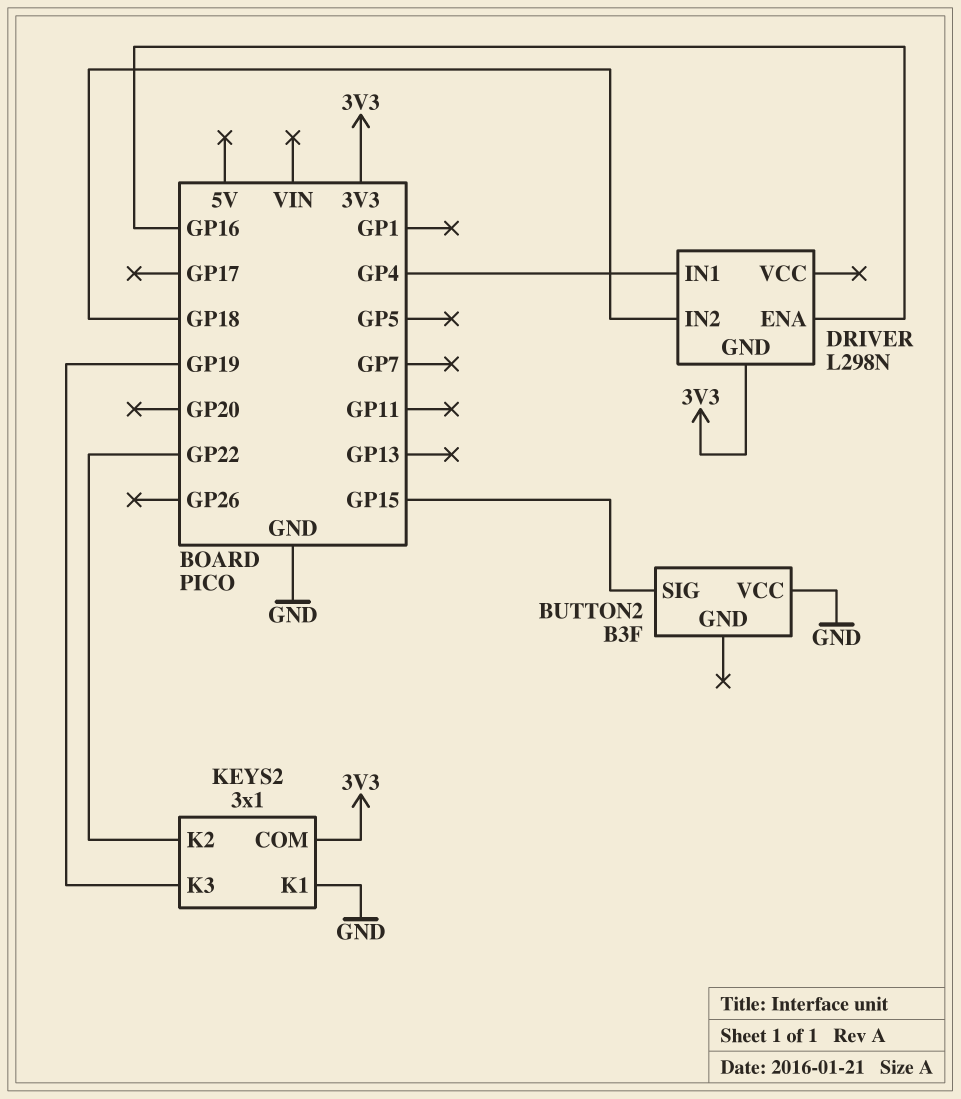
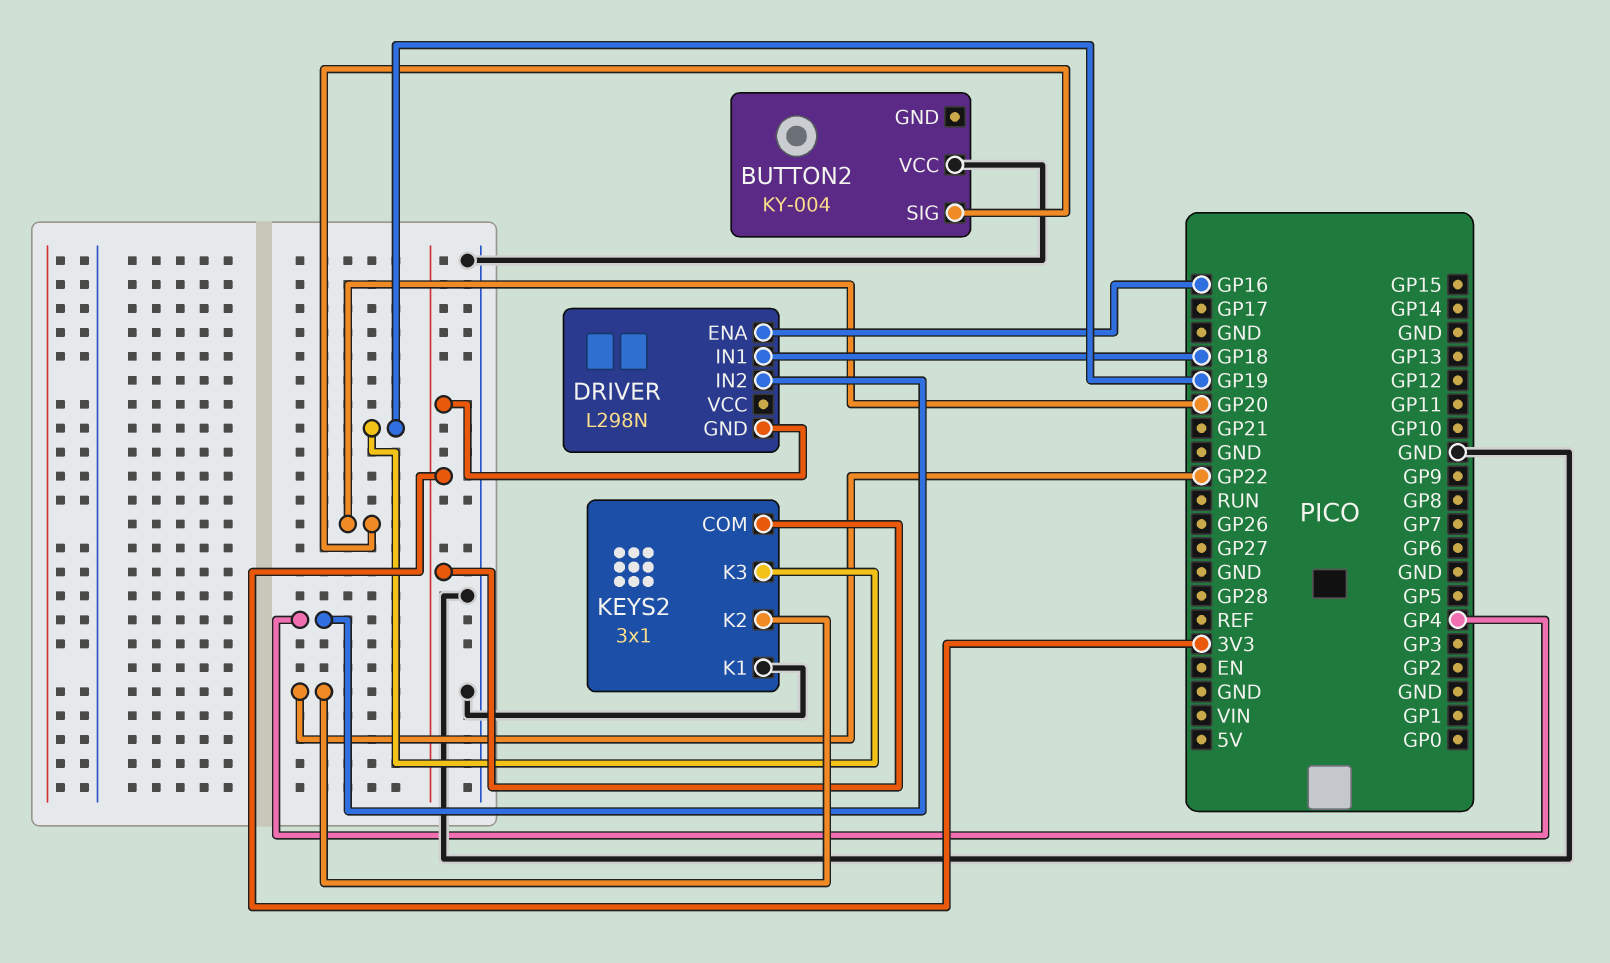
BUTTON2: B3F -> KY-004
BUTTON2 pin SIG: GP15 -> GP20
DRIVER pin IN1: GP4 -> GP18
DRIVER pin IN2: GP18 -> GP4

